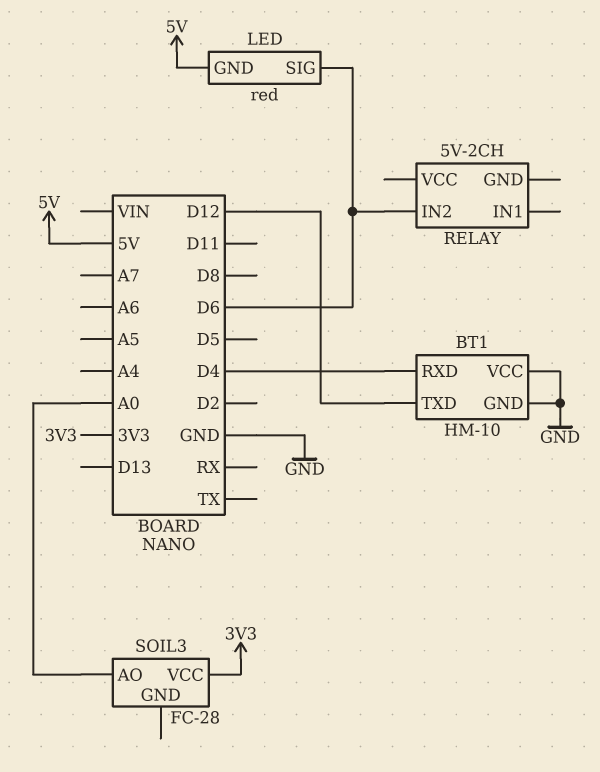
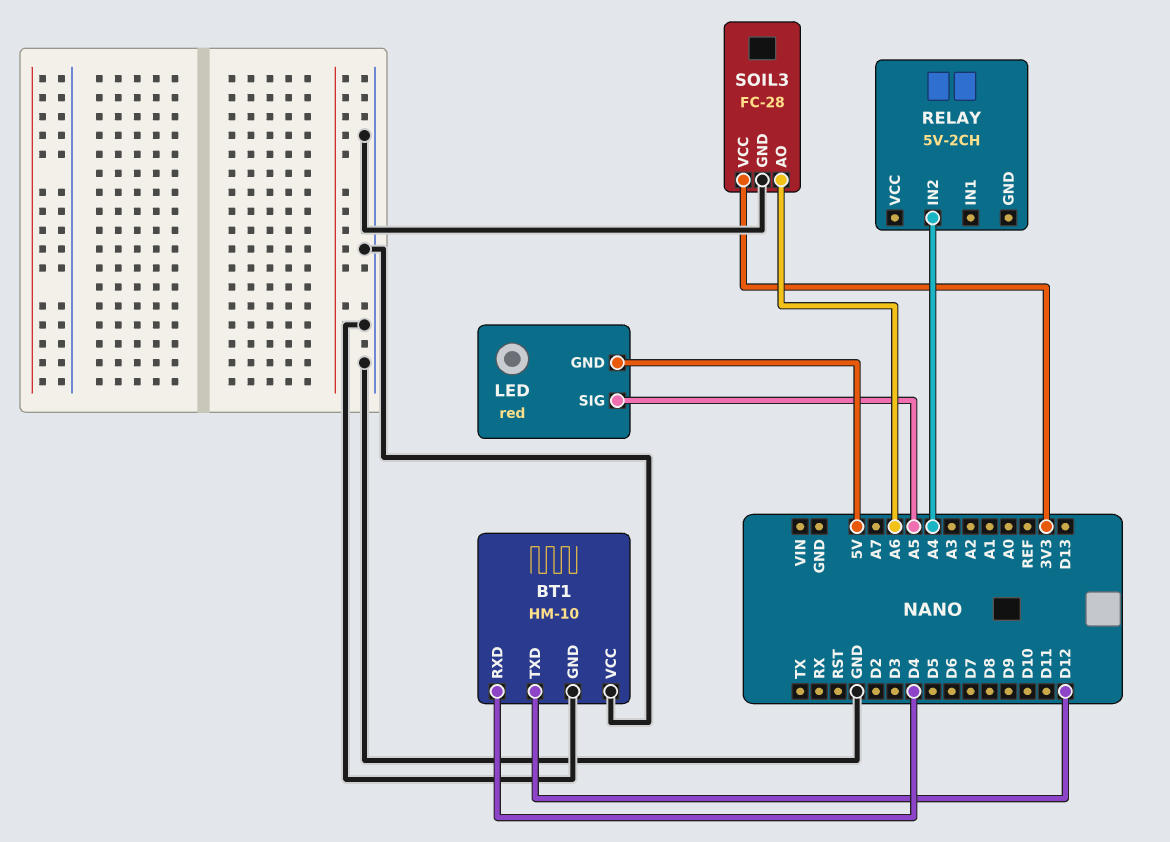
LED pin SIG: D6 -> A5
RELAY pin IN2: D6 -> A4
SOIL3 pin AO: A0 -> A6
SOIL3 pin GND: none -> GND

